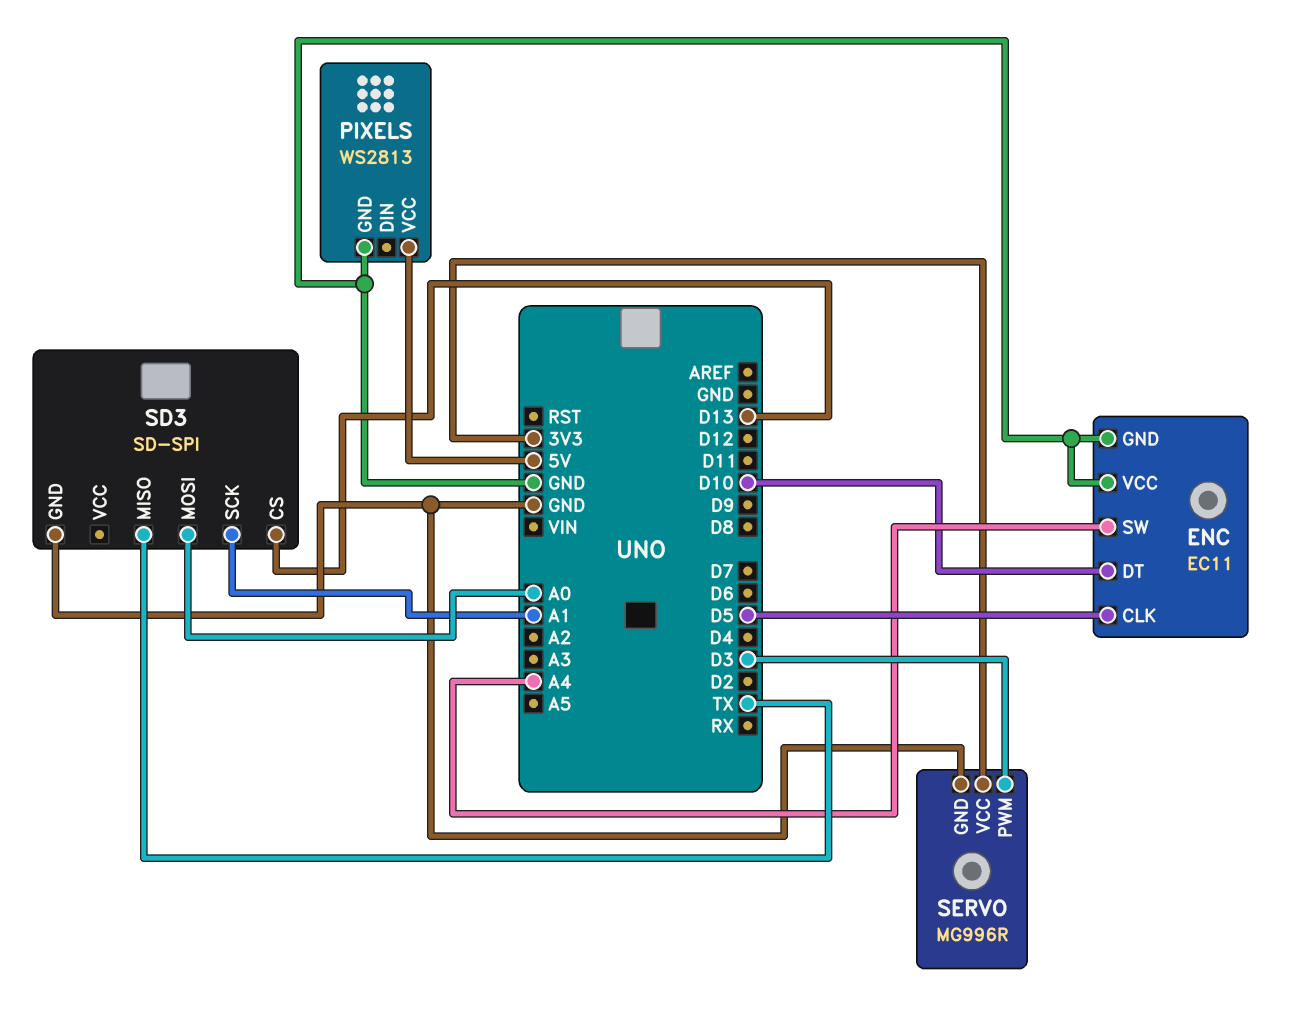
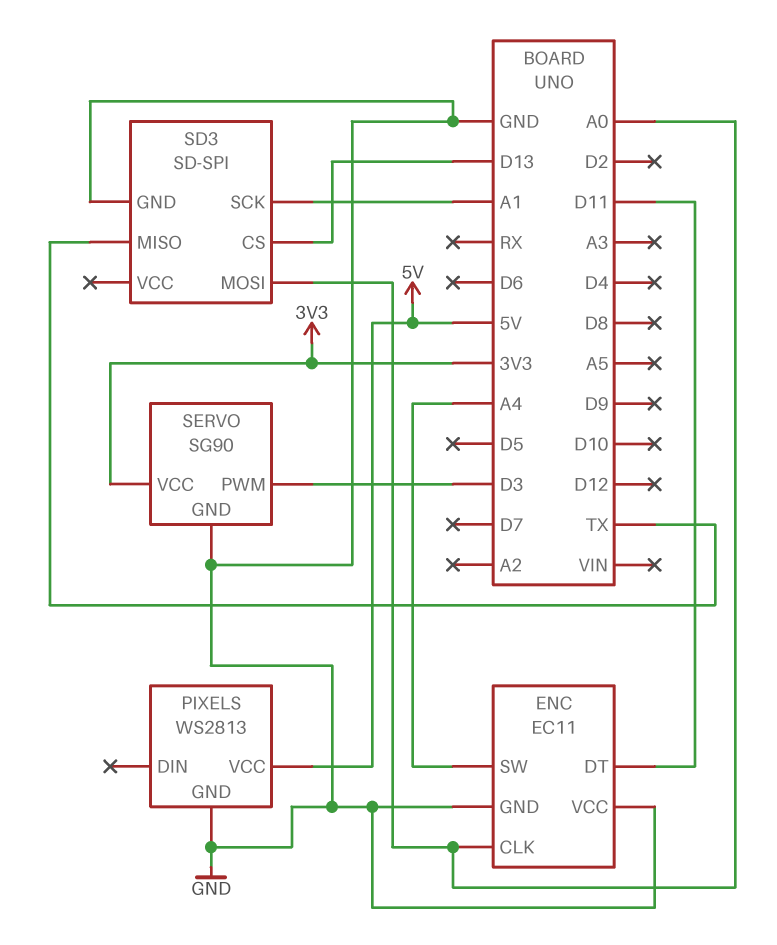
ENC pin CLK: D5 -> A0
ENC pin DT: D10 -> D11
SERVO: MG996R -> SG90

